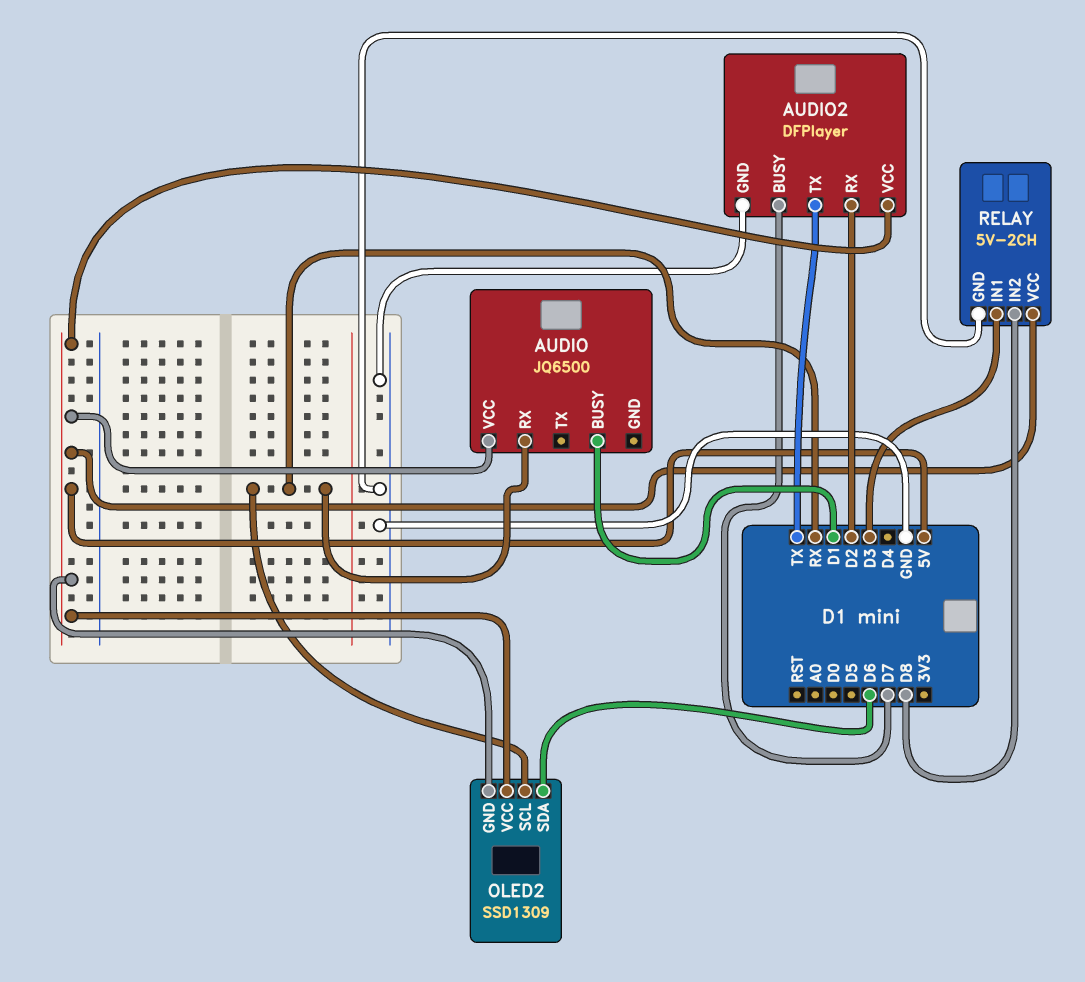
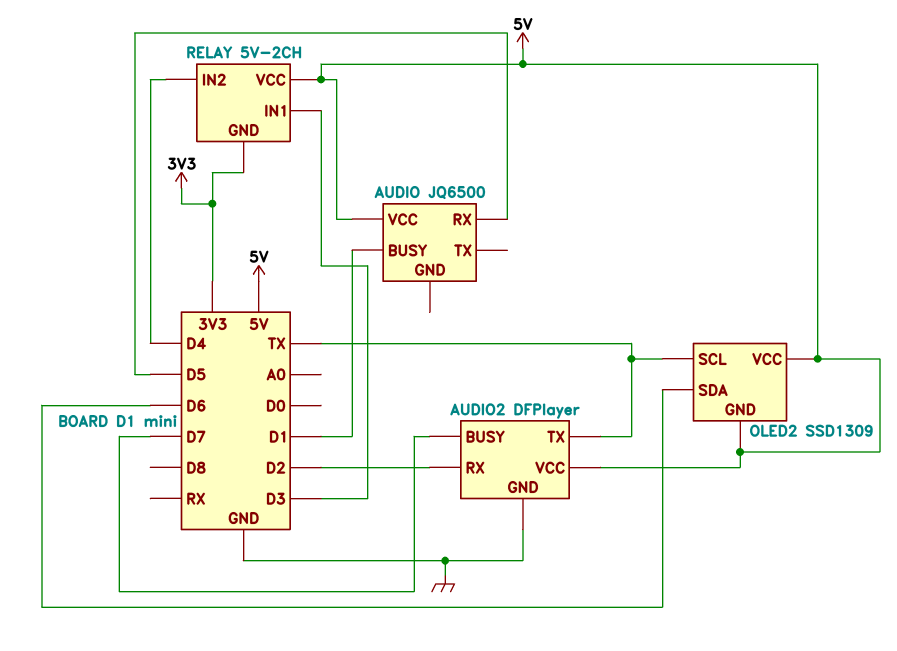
AUDIO pin RX: RX -> D5
OLED2 pin SCL: RX -> TX
RELAY pin GND: GND -> 3V3
RELAY pin IN2: D8 -> D4

